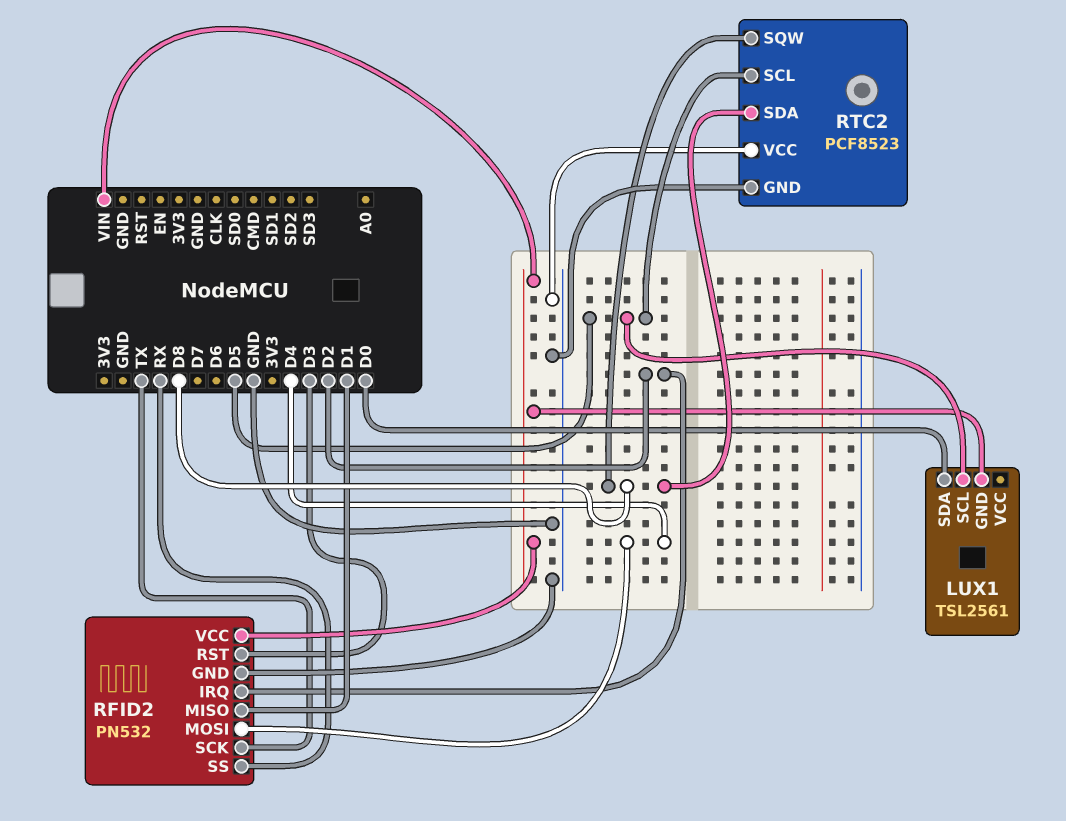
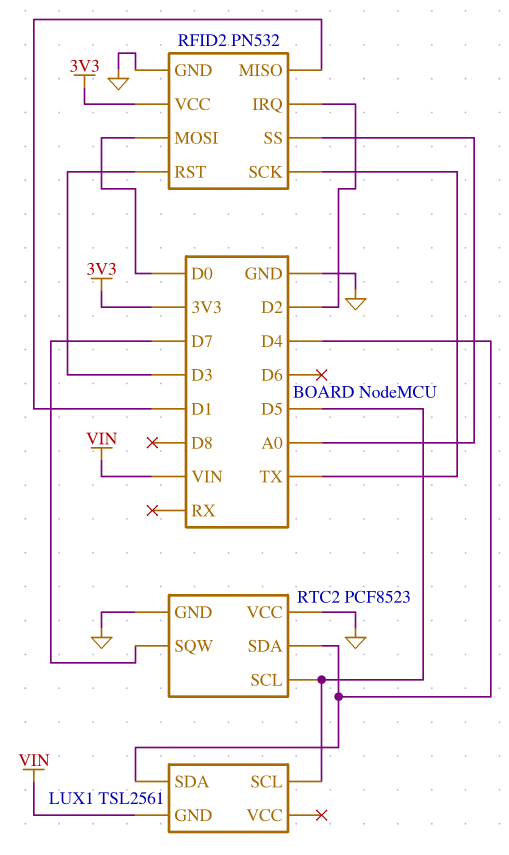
LUX1 pin SDA: D0 -> D4
RFID2 pin MOSI: D4 -> D0
RFID2 pin SS: RX -> A0
RFID2 pin VCC: VIN -> 3V3
RTC2 pin SDA: D8 -> D4
RTC2 pin SQW: D8 -> D7

